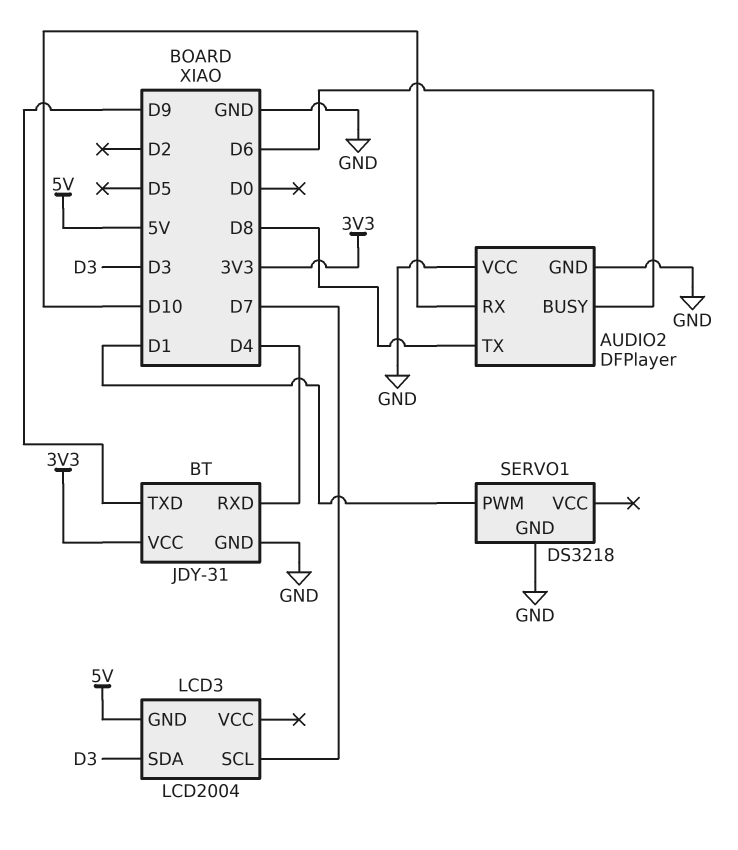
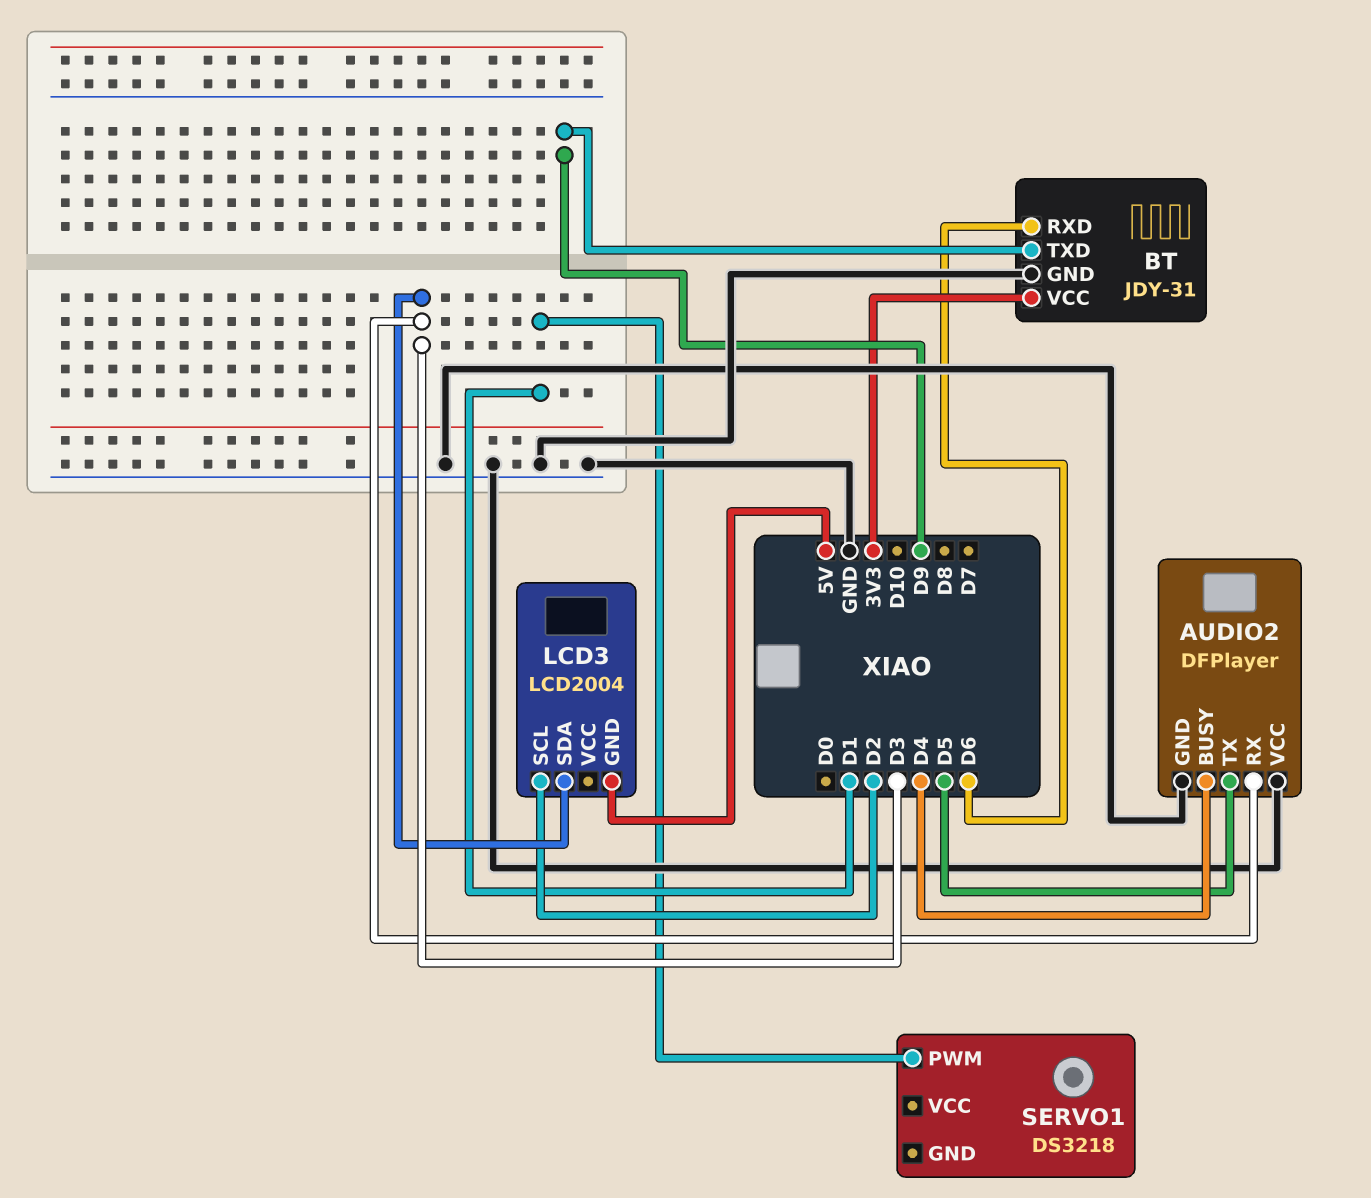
AUDIO2 pin BUSY: D6 -> D4
AUDIO2 pin RX: D10 -> D3
AUDIO2 pin TX: D8 -> D5
BT pin RXD: D4 -> D6
LCD3 pin SCL: D7 -> D2
SERVO1 pin GND: GND -> none

